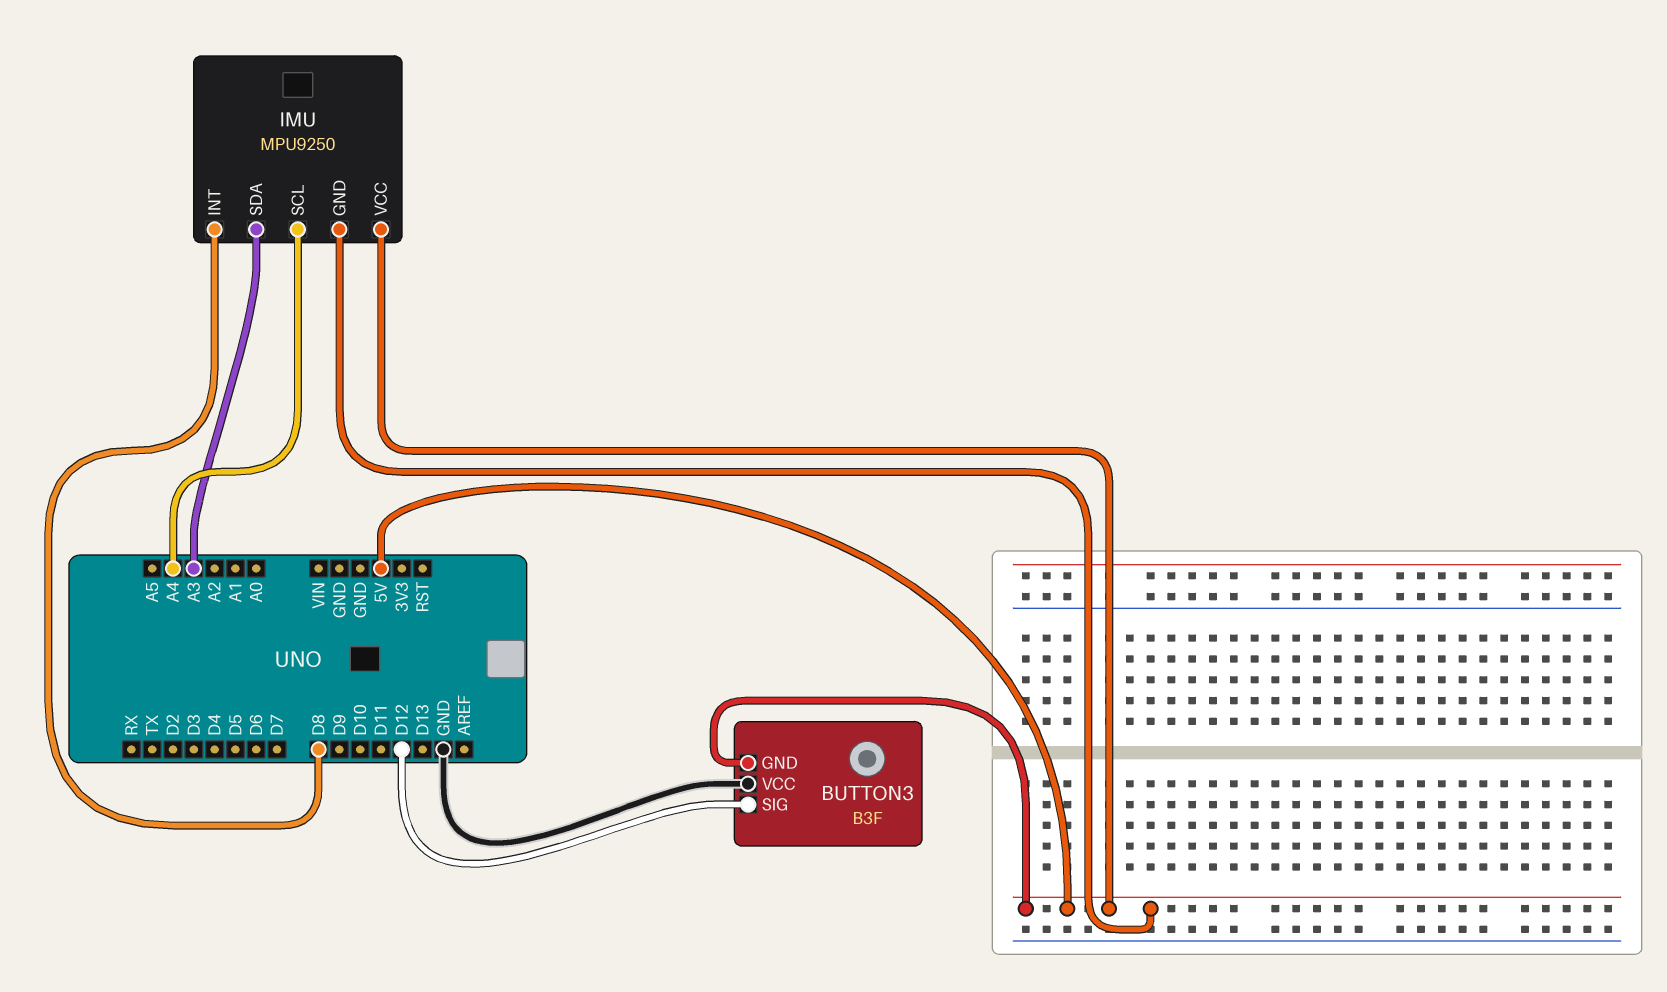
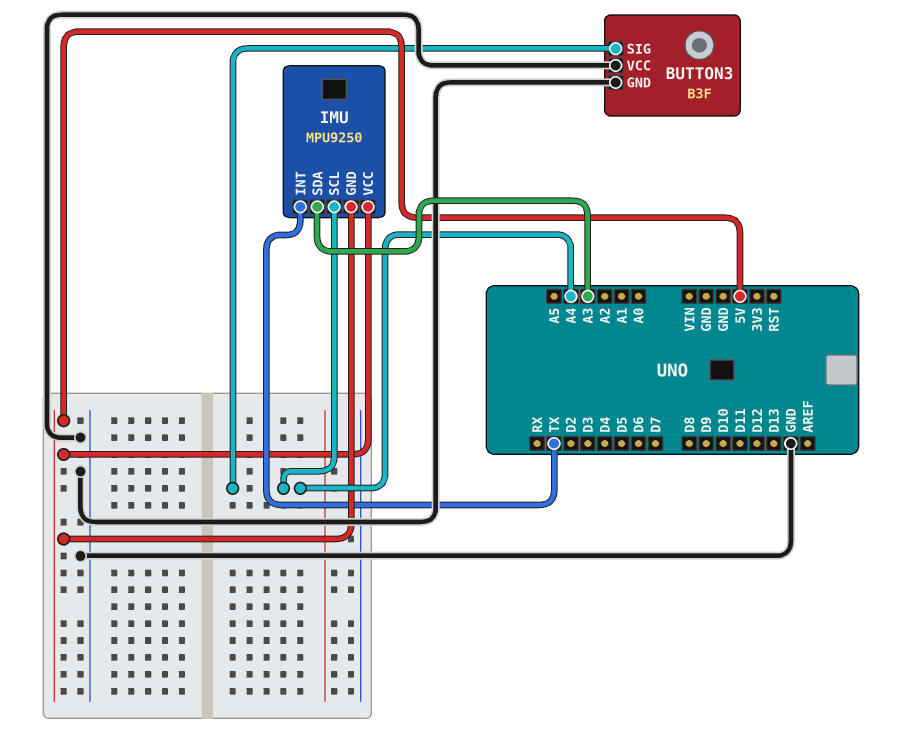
BUTTON3 pin GND: 5V -> GND
BUTTON3 pin SIG: D12 -> A4
IMU pin INT: D8 -> TX

